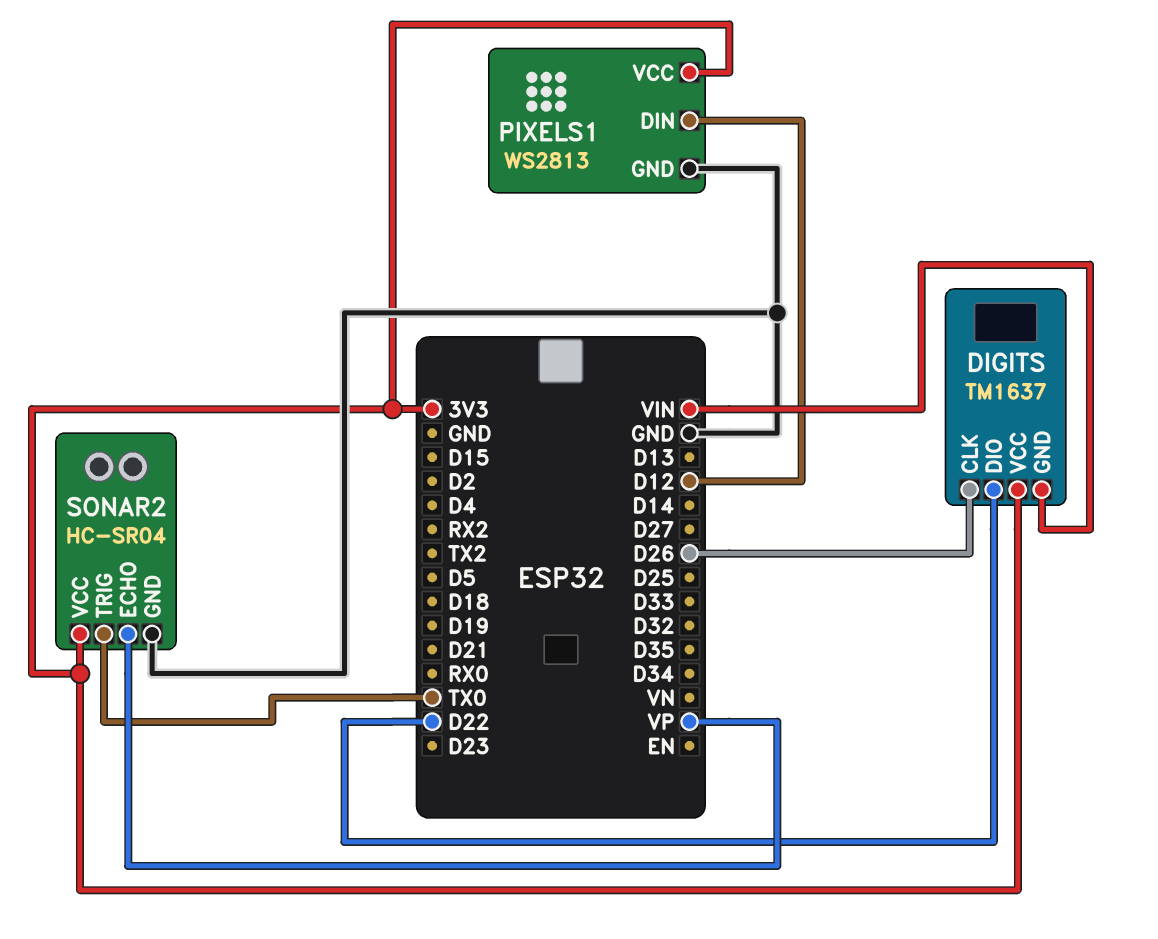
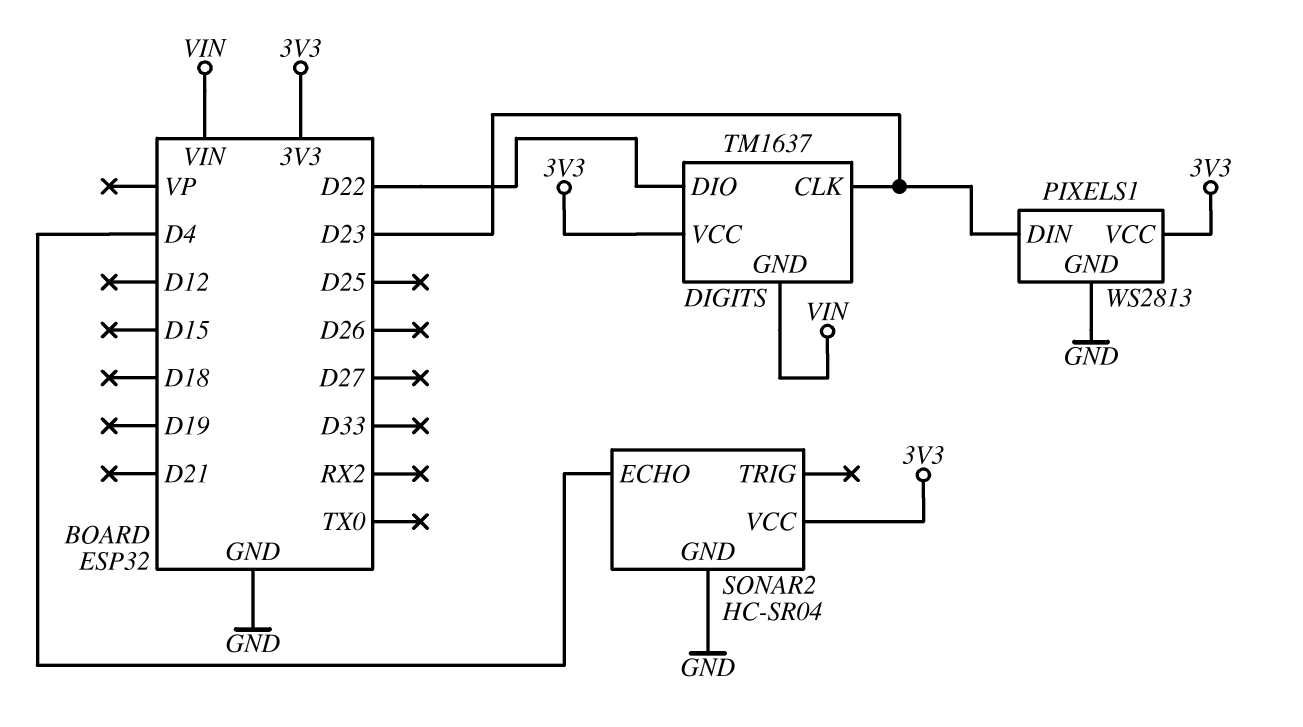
DIGITS pin CLK: D26 -> D23
PIXELS1 pin DIN: D12 -> D23
SONAR2 pin ECHO: VP -> D4
SONAR2 pin TRIG: TX0 -> none

